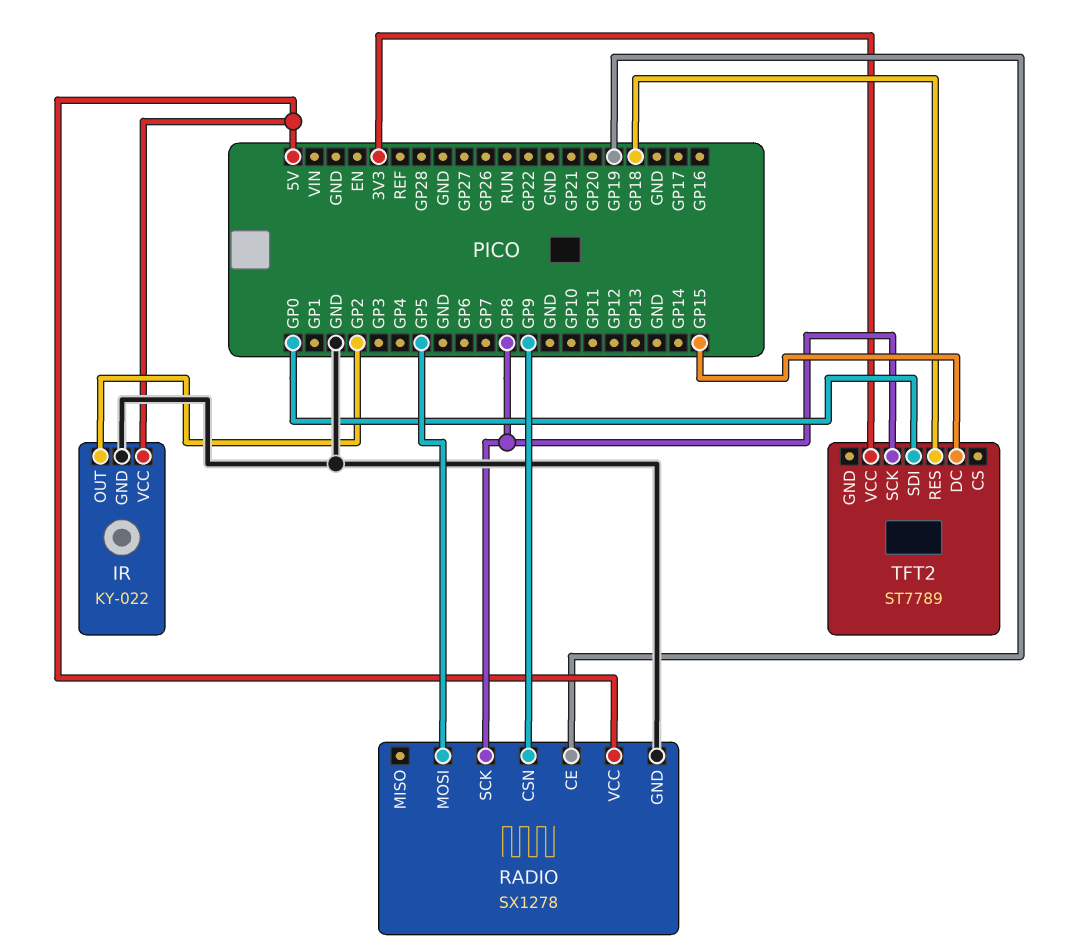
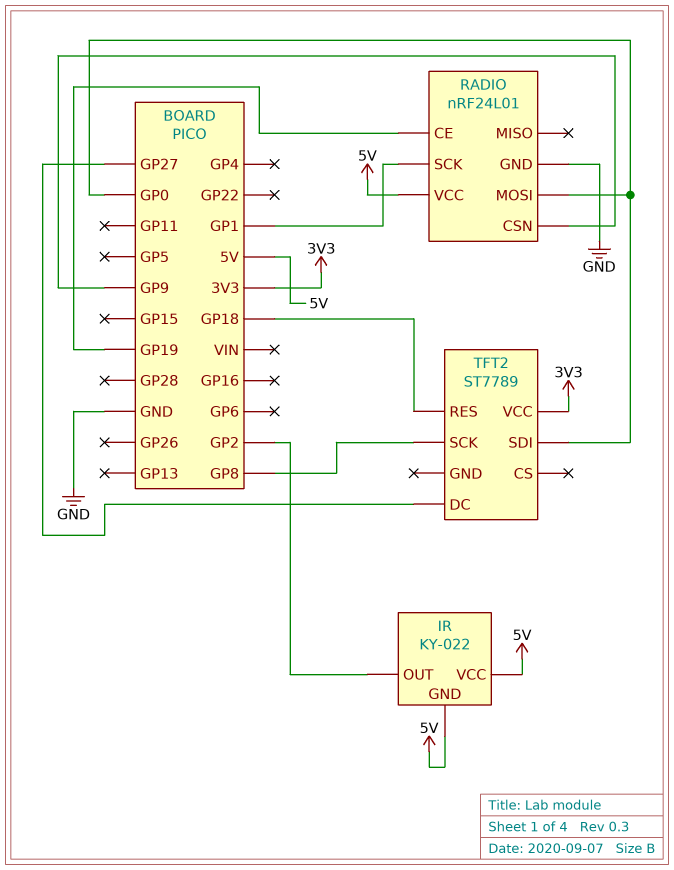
IR pin GND: GND -> 5V
RADIO: SX1278 -> nRF24L01
RADIO pin MOSI: GP5 -> GP0
RADIO pin SCK: GP8 -> GP1
TFT2 pin DC: GP15 -> GP27

